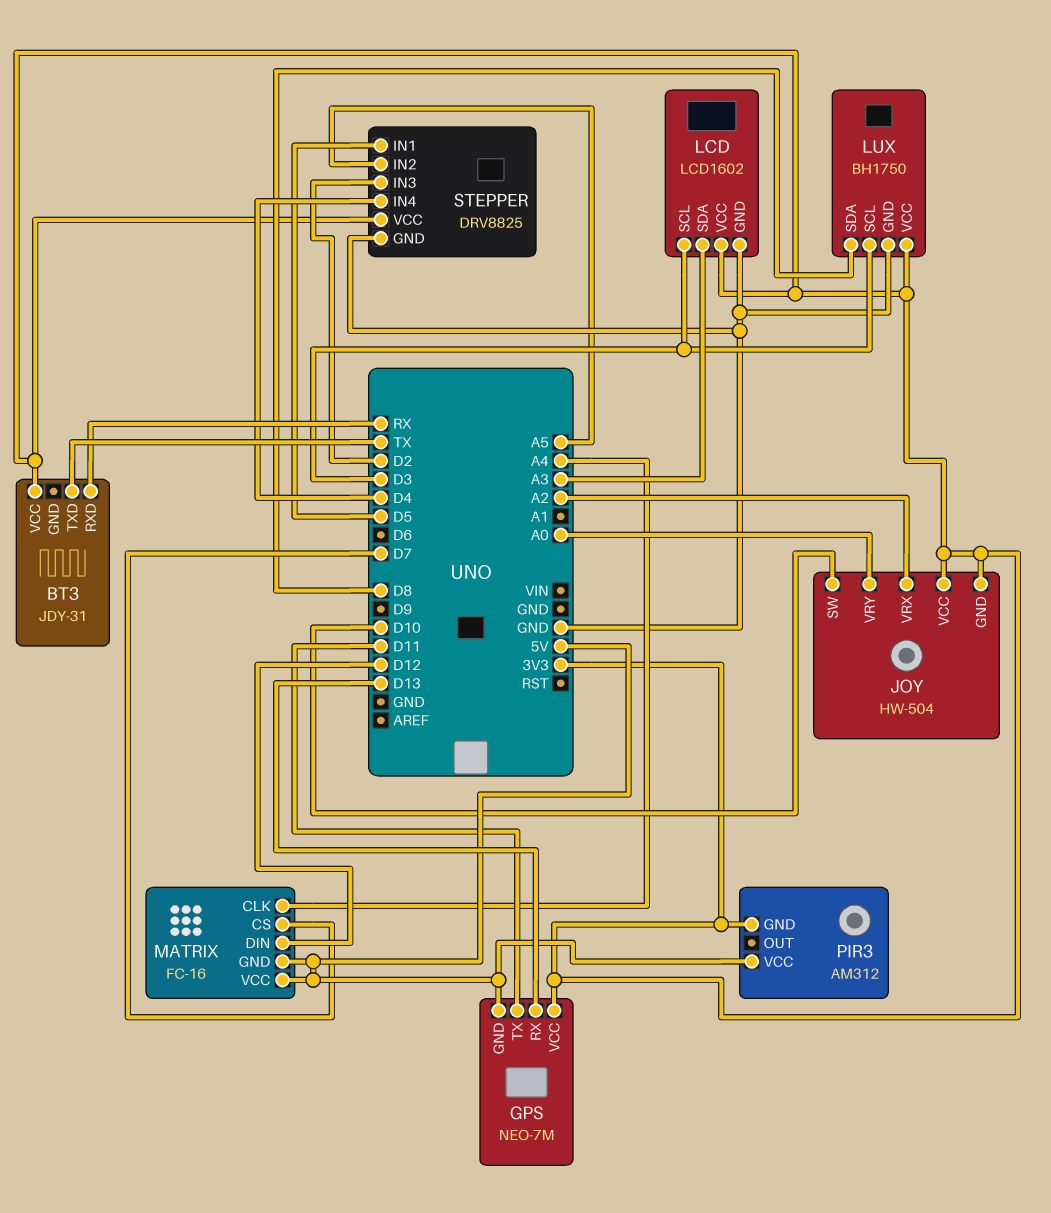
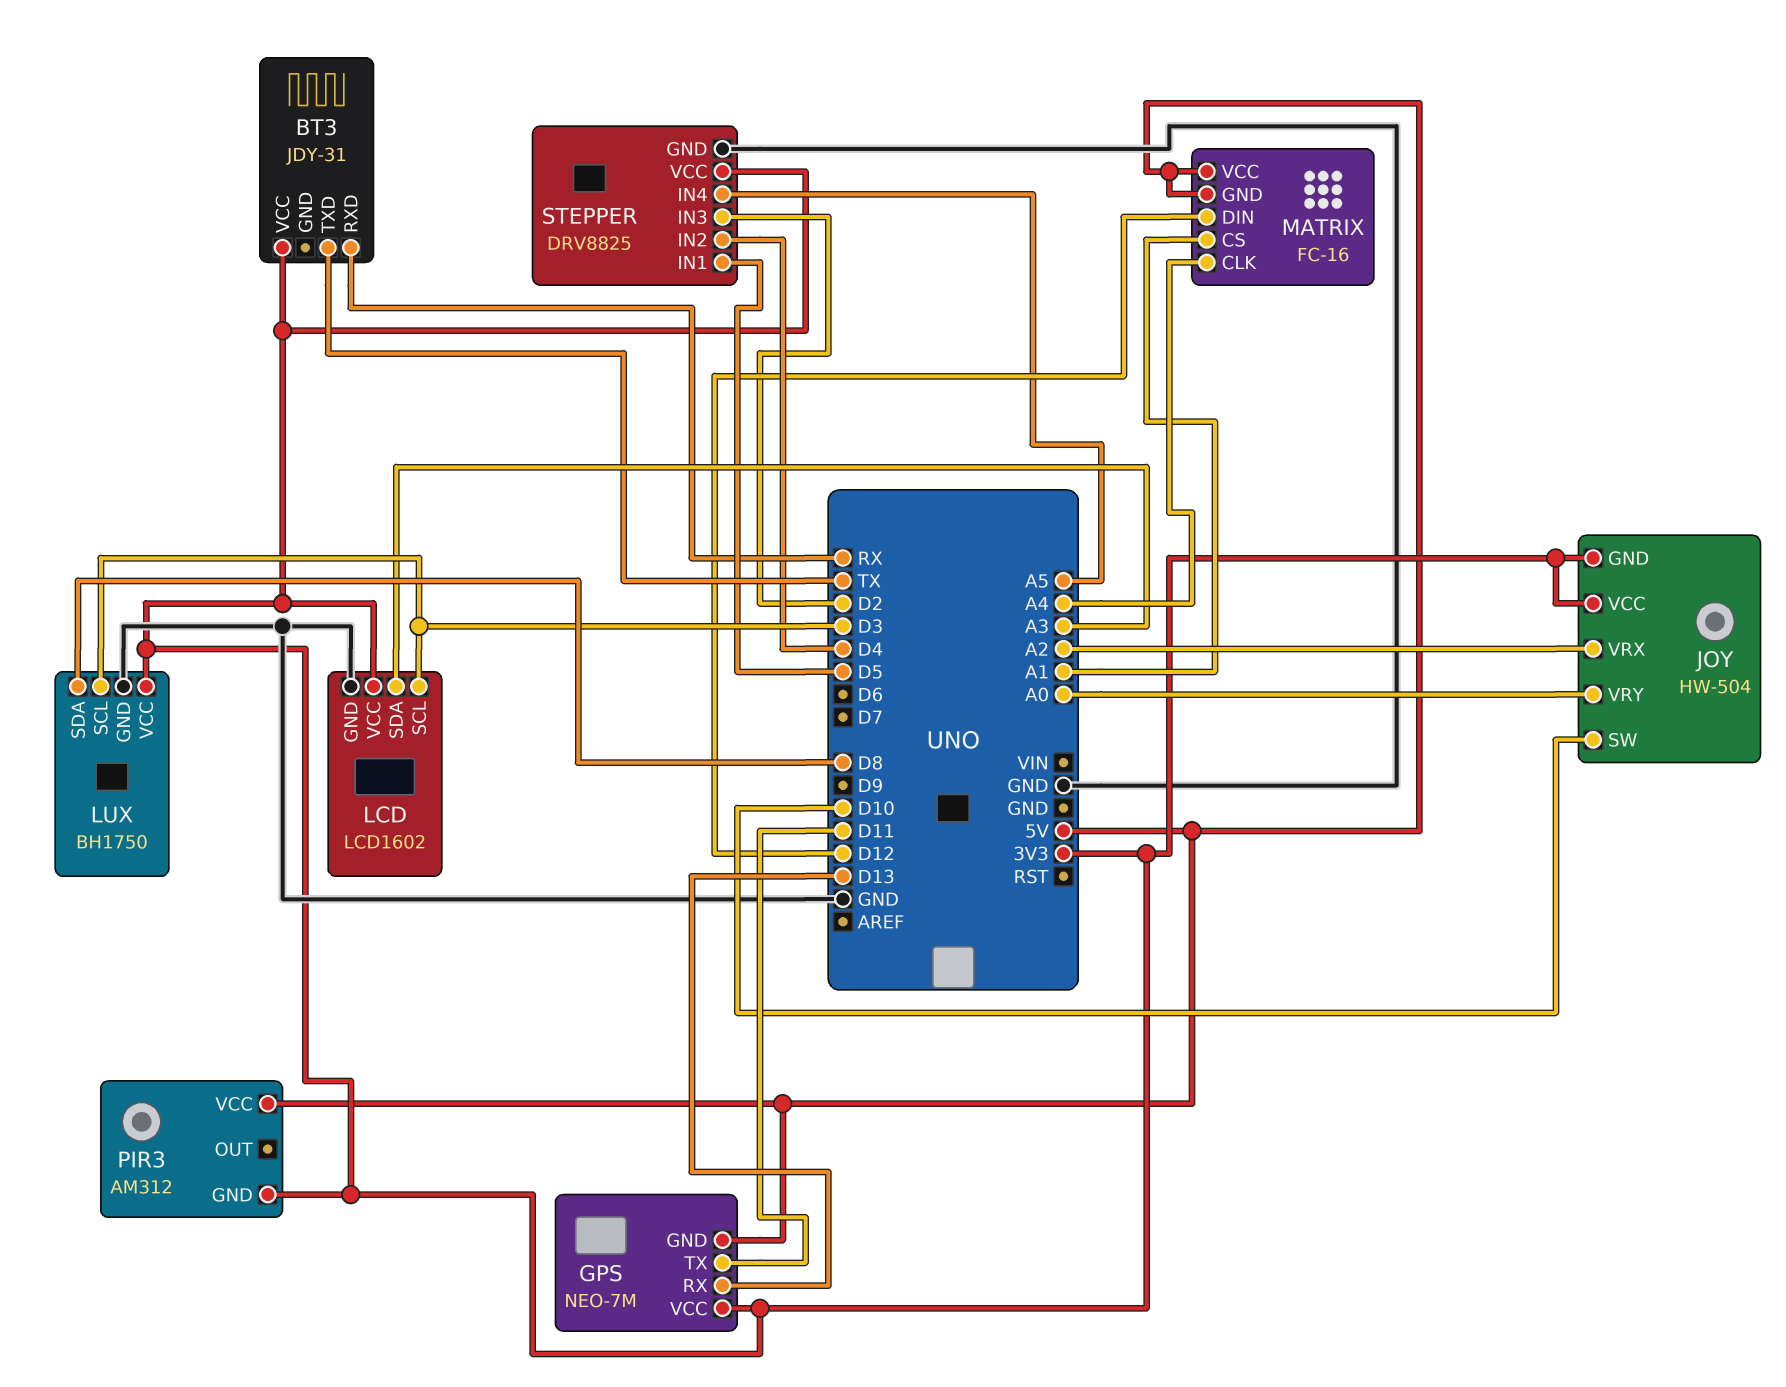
MATRIX pin CS: D7 -> A1
STEPPER pin IN2: A5 -> D4
STEPPER pin IN4: D4 -> A5

